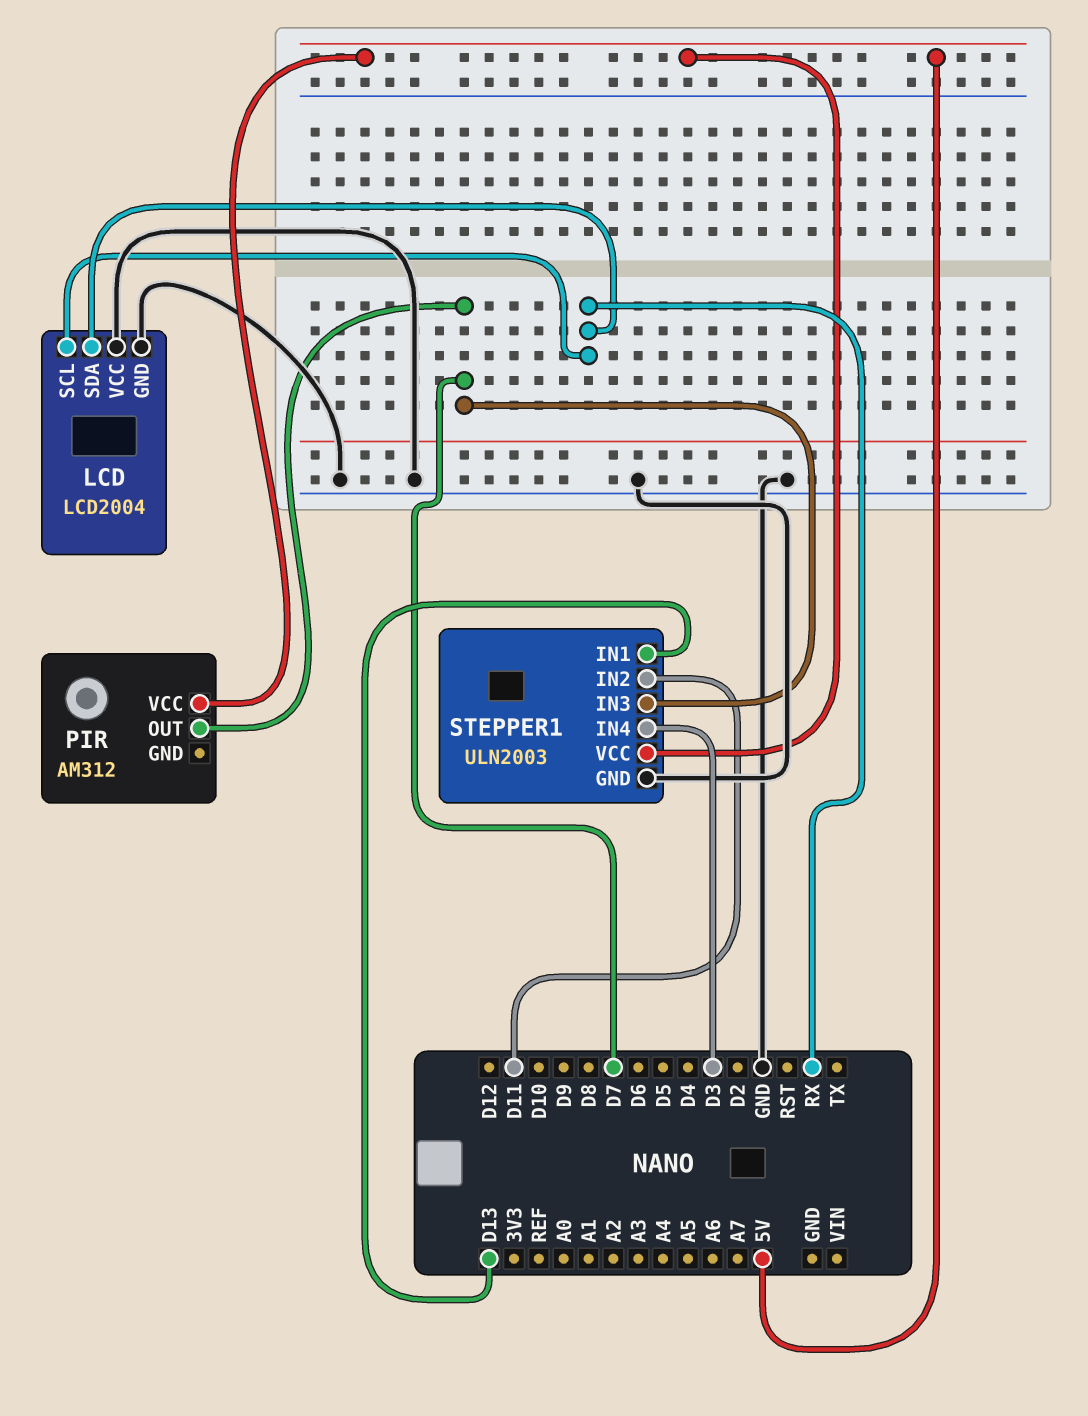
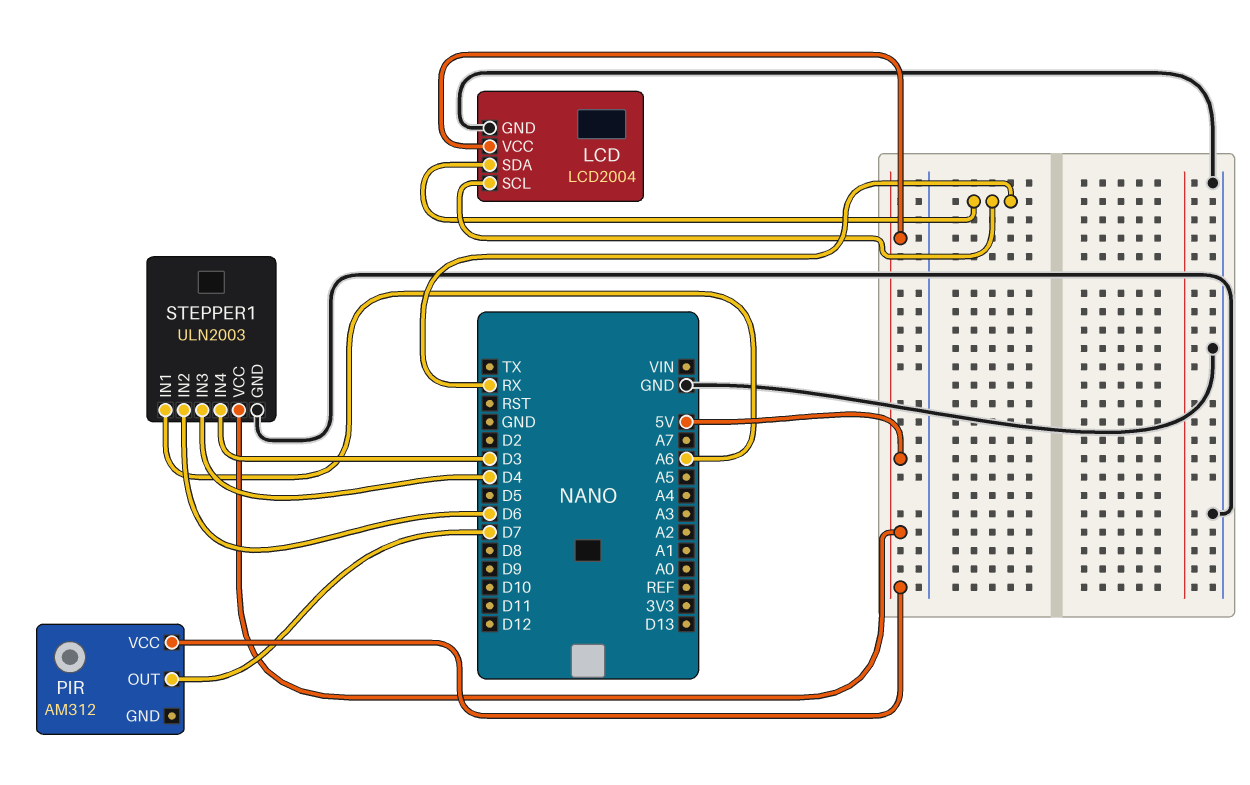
LCD pin VCC: GND -> 5V
STEPPER1 pin IN1: D13 -> A6
STEPPER1 pin IN2: D11 -> D6
STEPPER1 pin IN3: D7 -> D4

